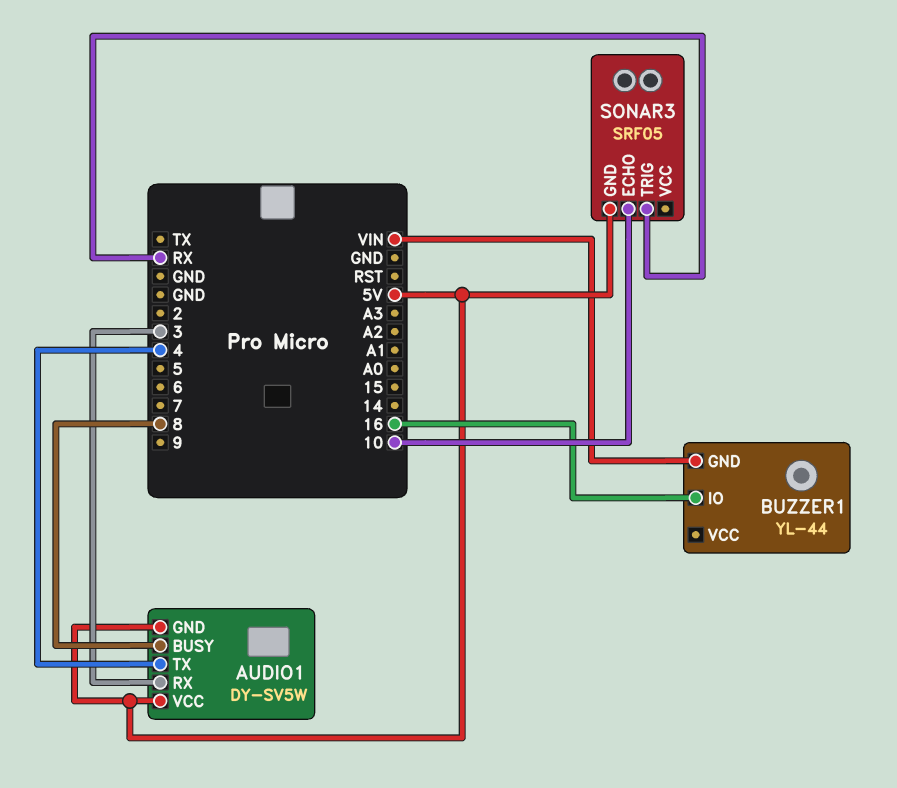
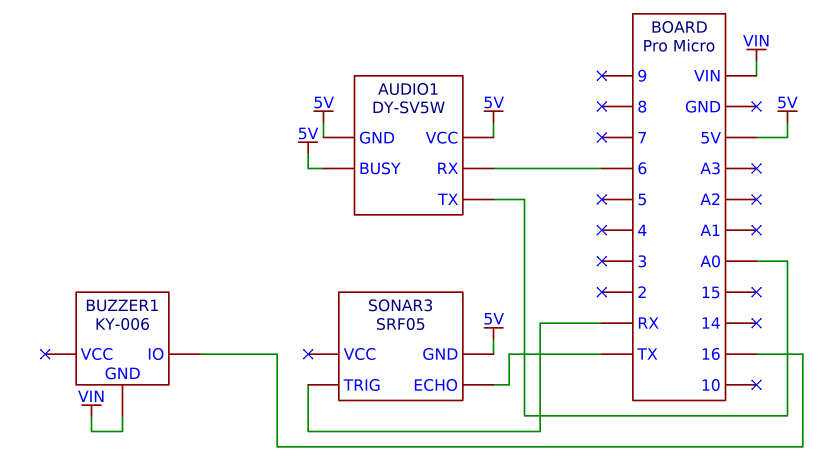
AUDIO1 pin BUSY: 8 -> 5V
AUDIO1 pin RX: 3 -> 6
AUDIO1 pin TX: 4 -> A0
BUZZER1: YL-44 -> KY-006
SONAR3 pin ECHO: 10 -> TX

